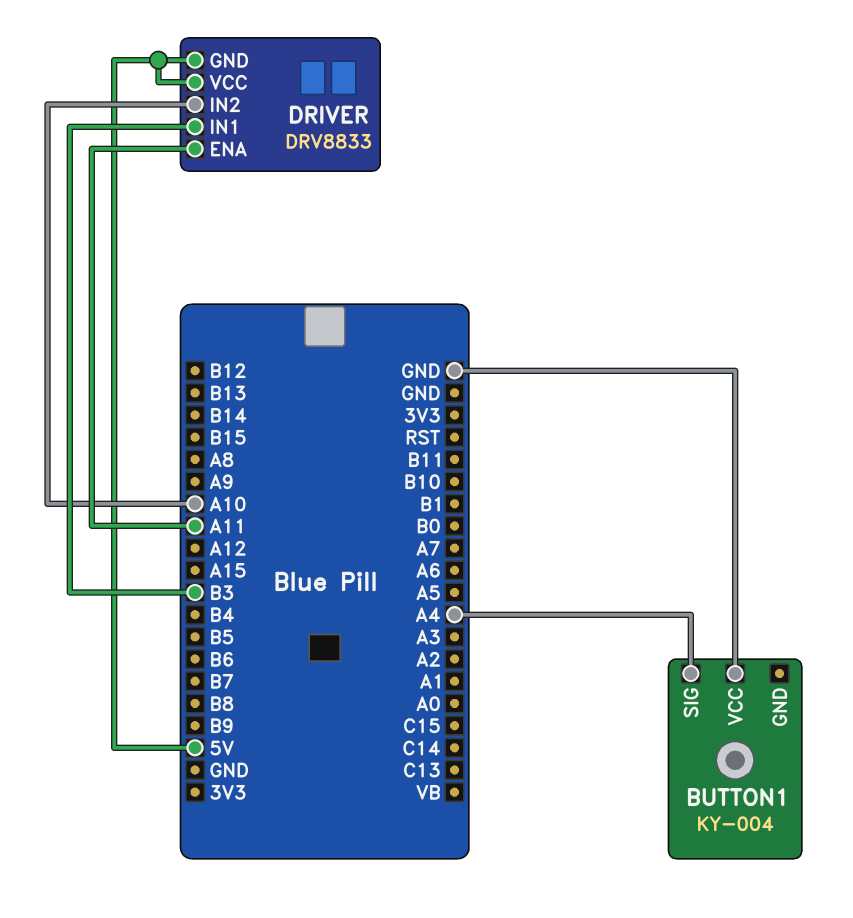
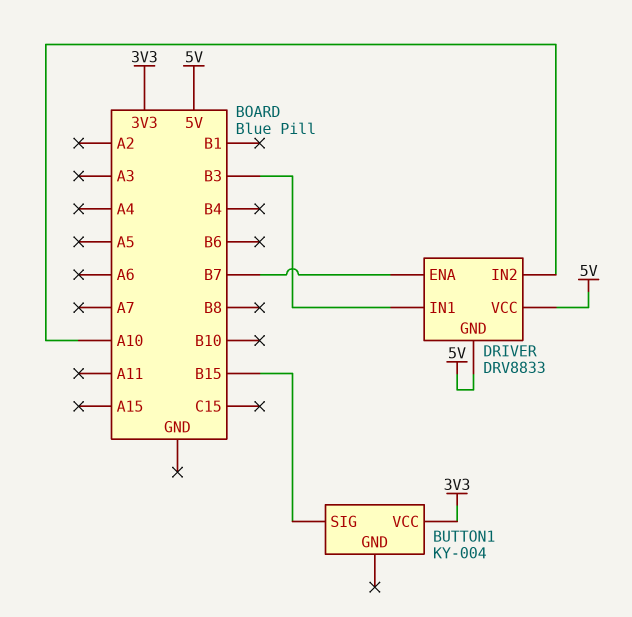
BUTTON1 pin SIG: A4 -> B15
BUTTON1 pin VCC: GND -> 3V3
DRIVER pin ENA: A11 -> B7

